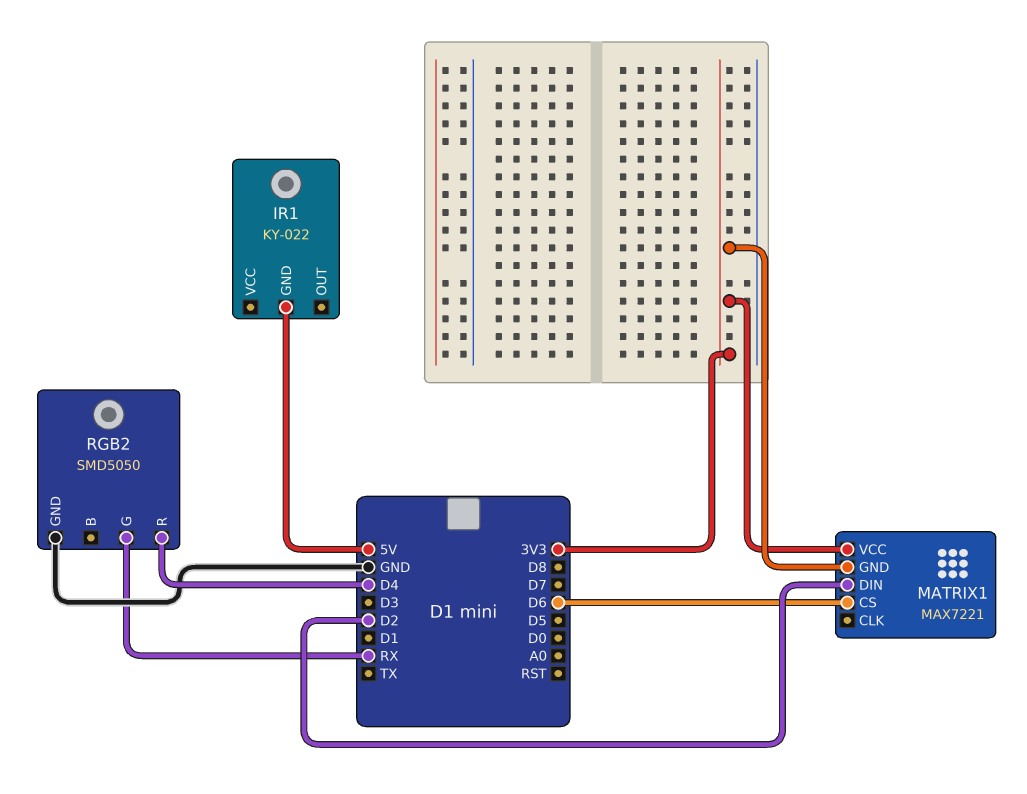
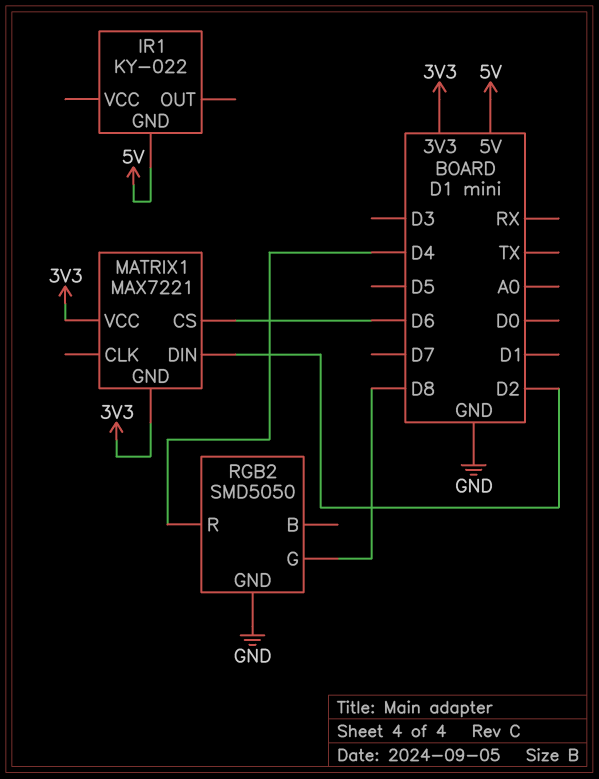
RGB2 pin G: RX -> D8

